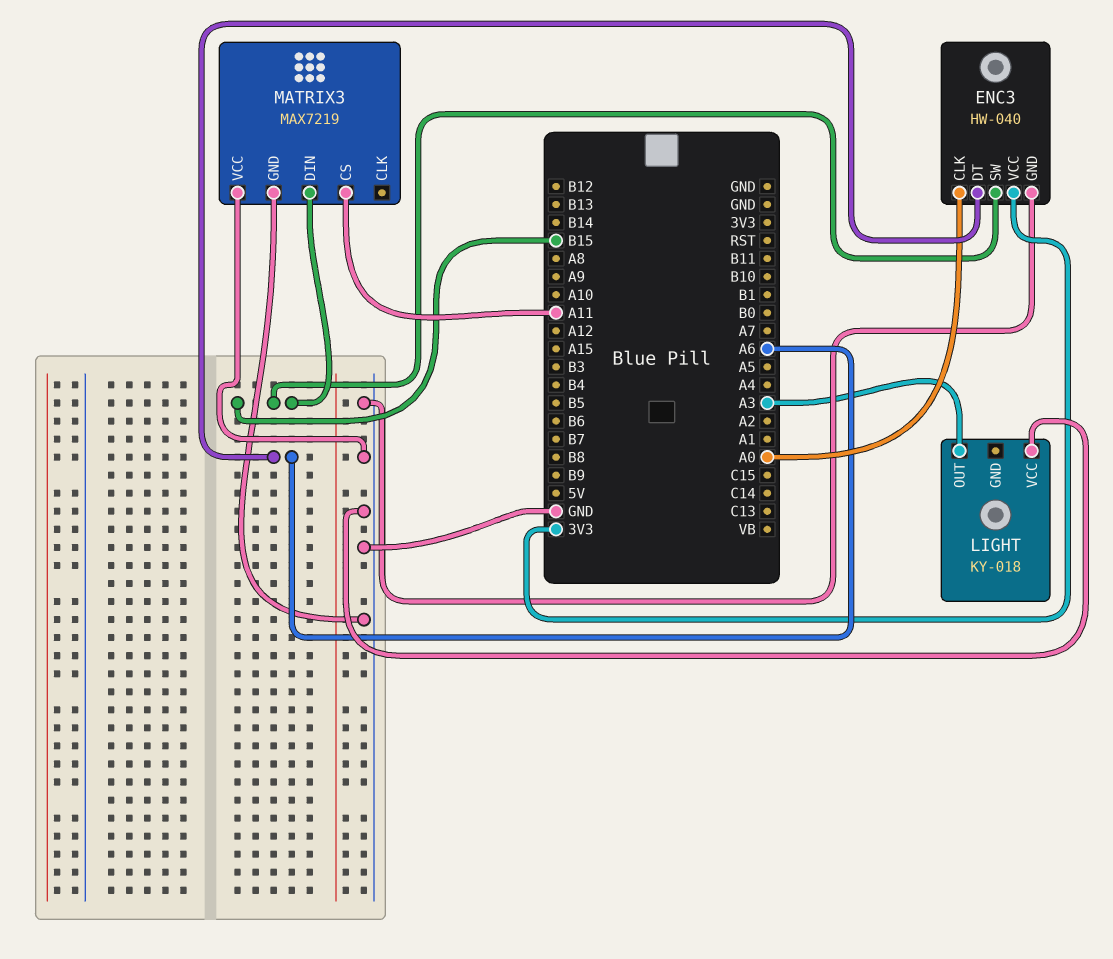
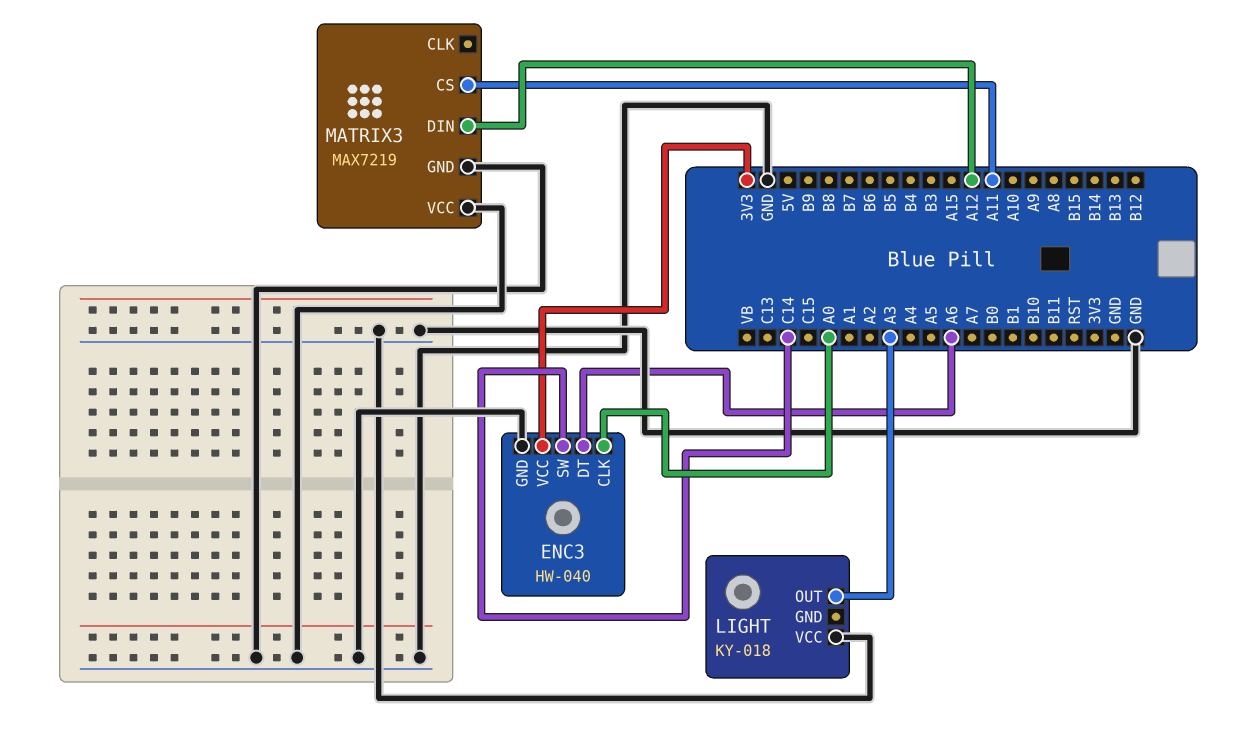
ENC3 pin SW: B15 -> C14
MATRIX3 pin DIN: B15 -> A12

